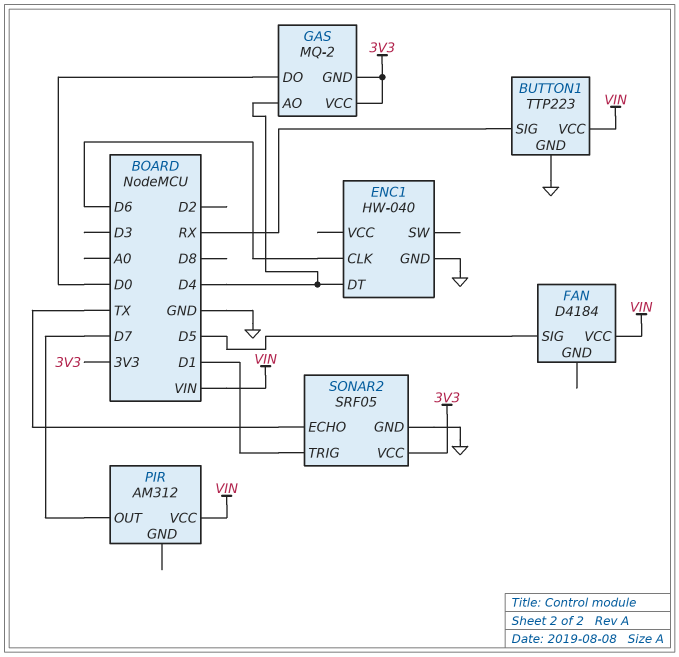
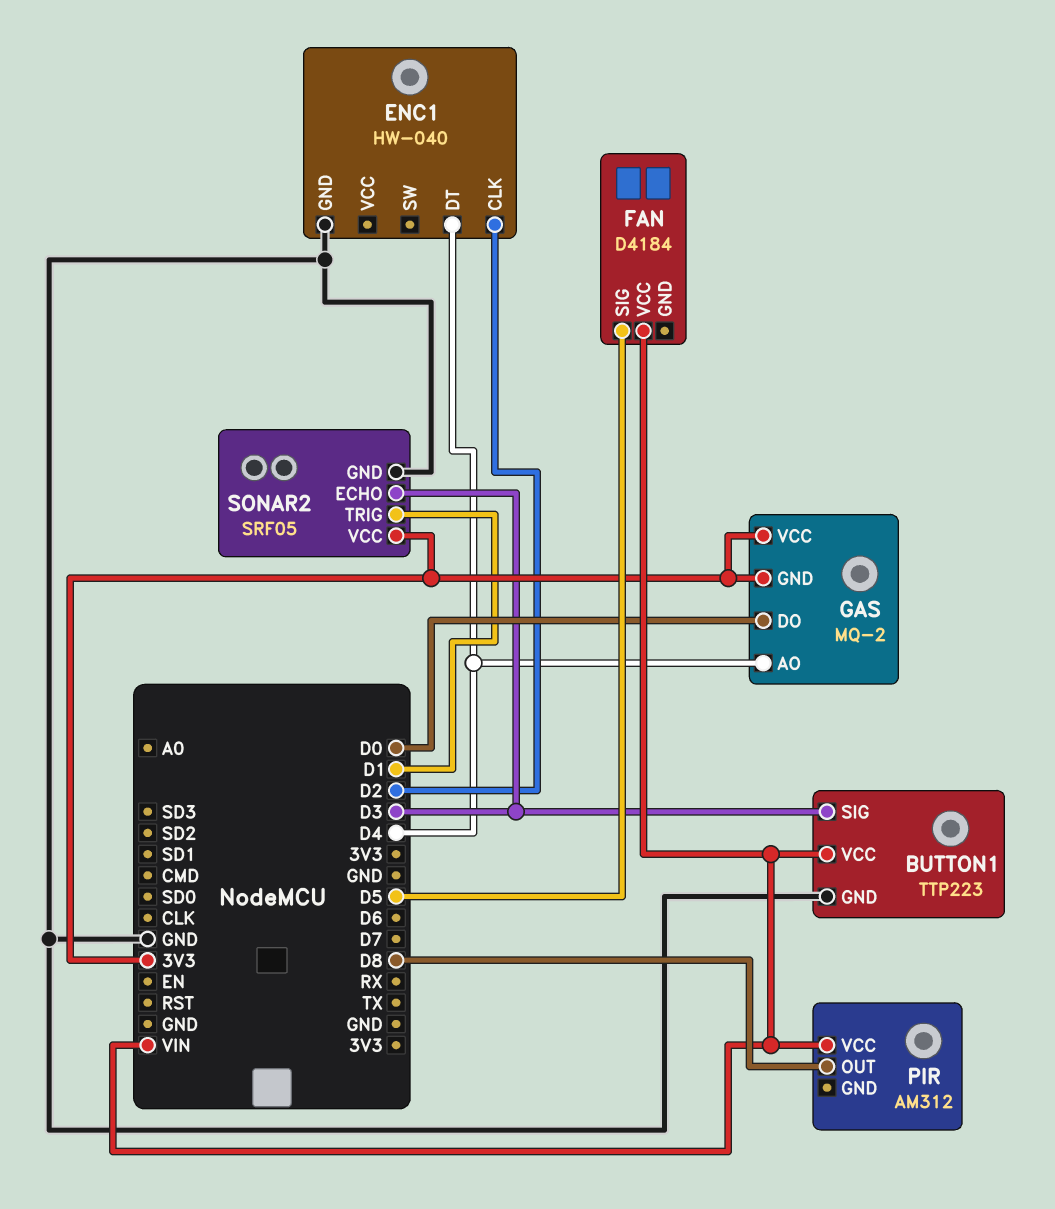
BUTTON1 pin SIG: RX -> D3
ENC1 pin CLK: D6 -> D2
PIR pin OUT: D7 -> D8
SONAR2 pin ECHO: TX -> D3

